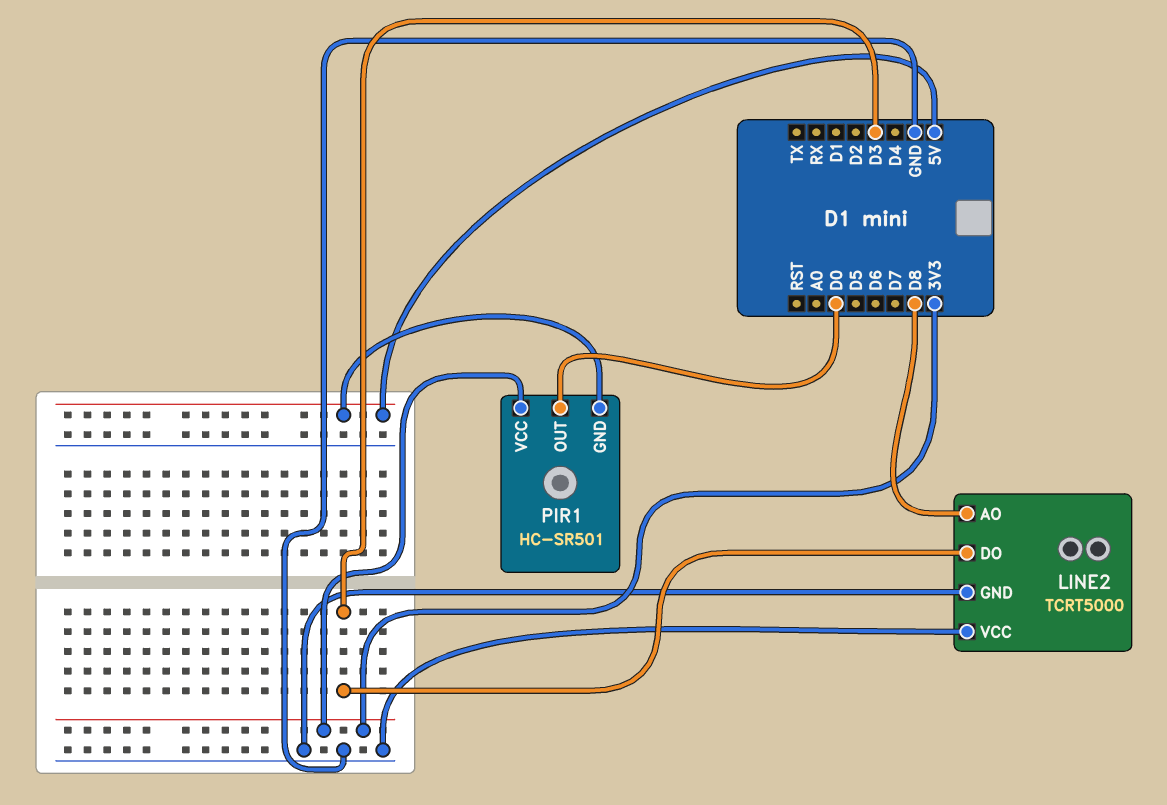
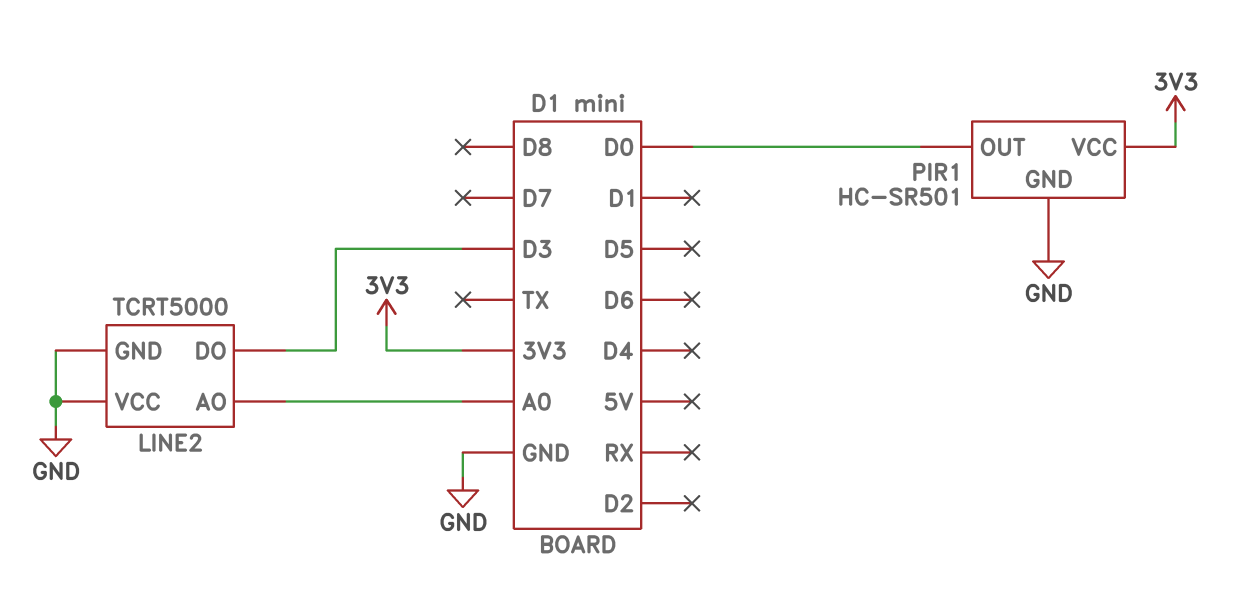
LINE2 pin AO: D8 -> A0
PIR1 pin GND: 5V -> GND

